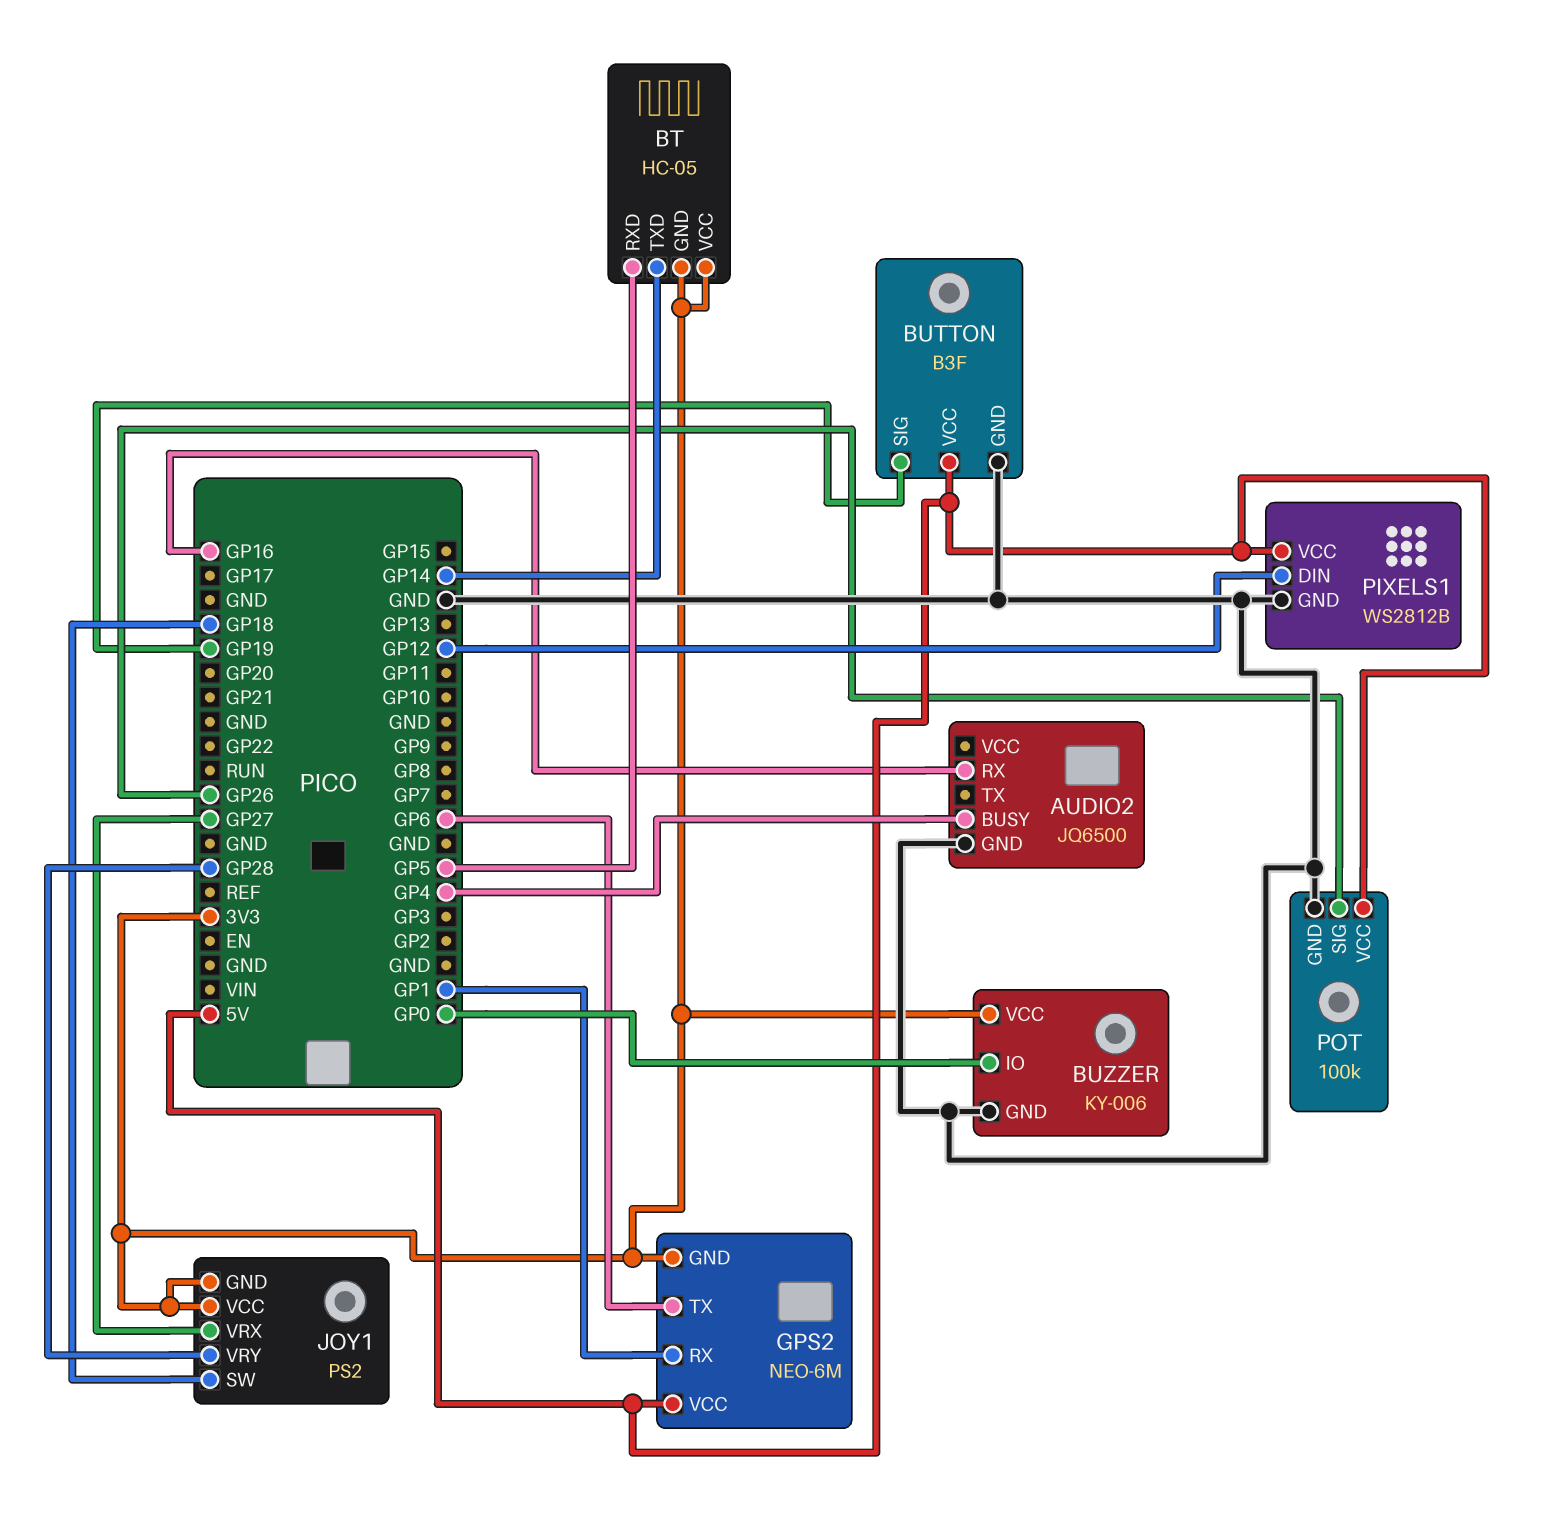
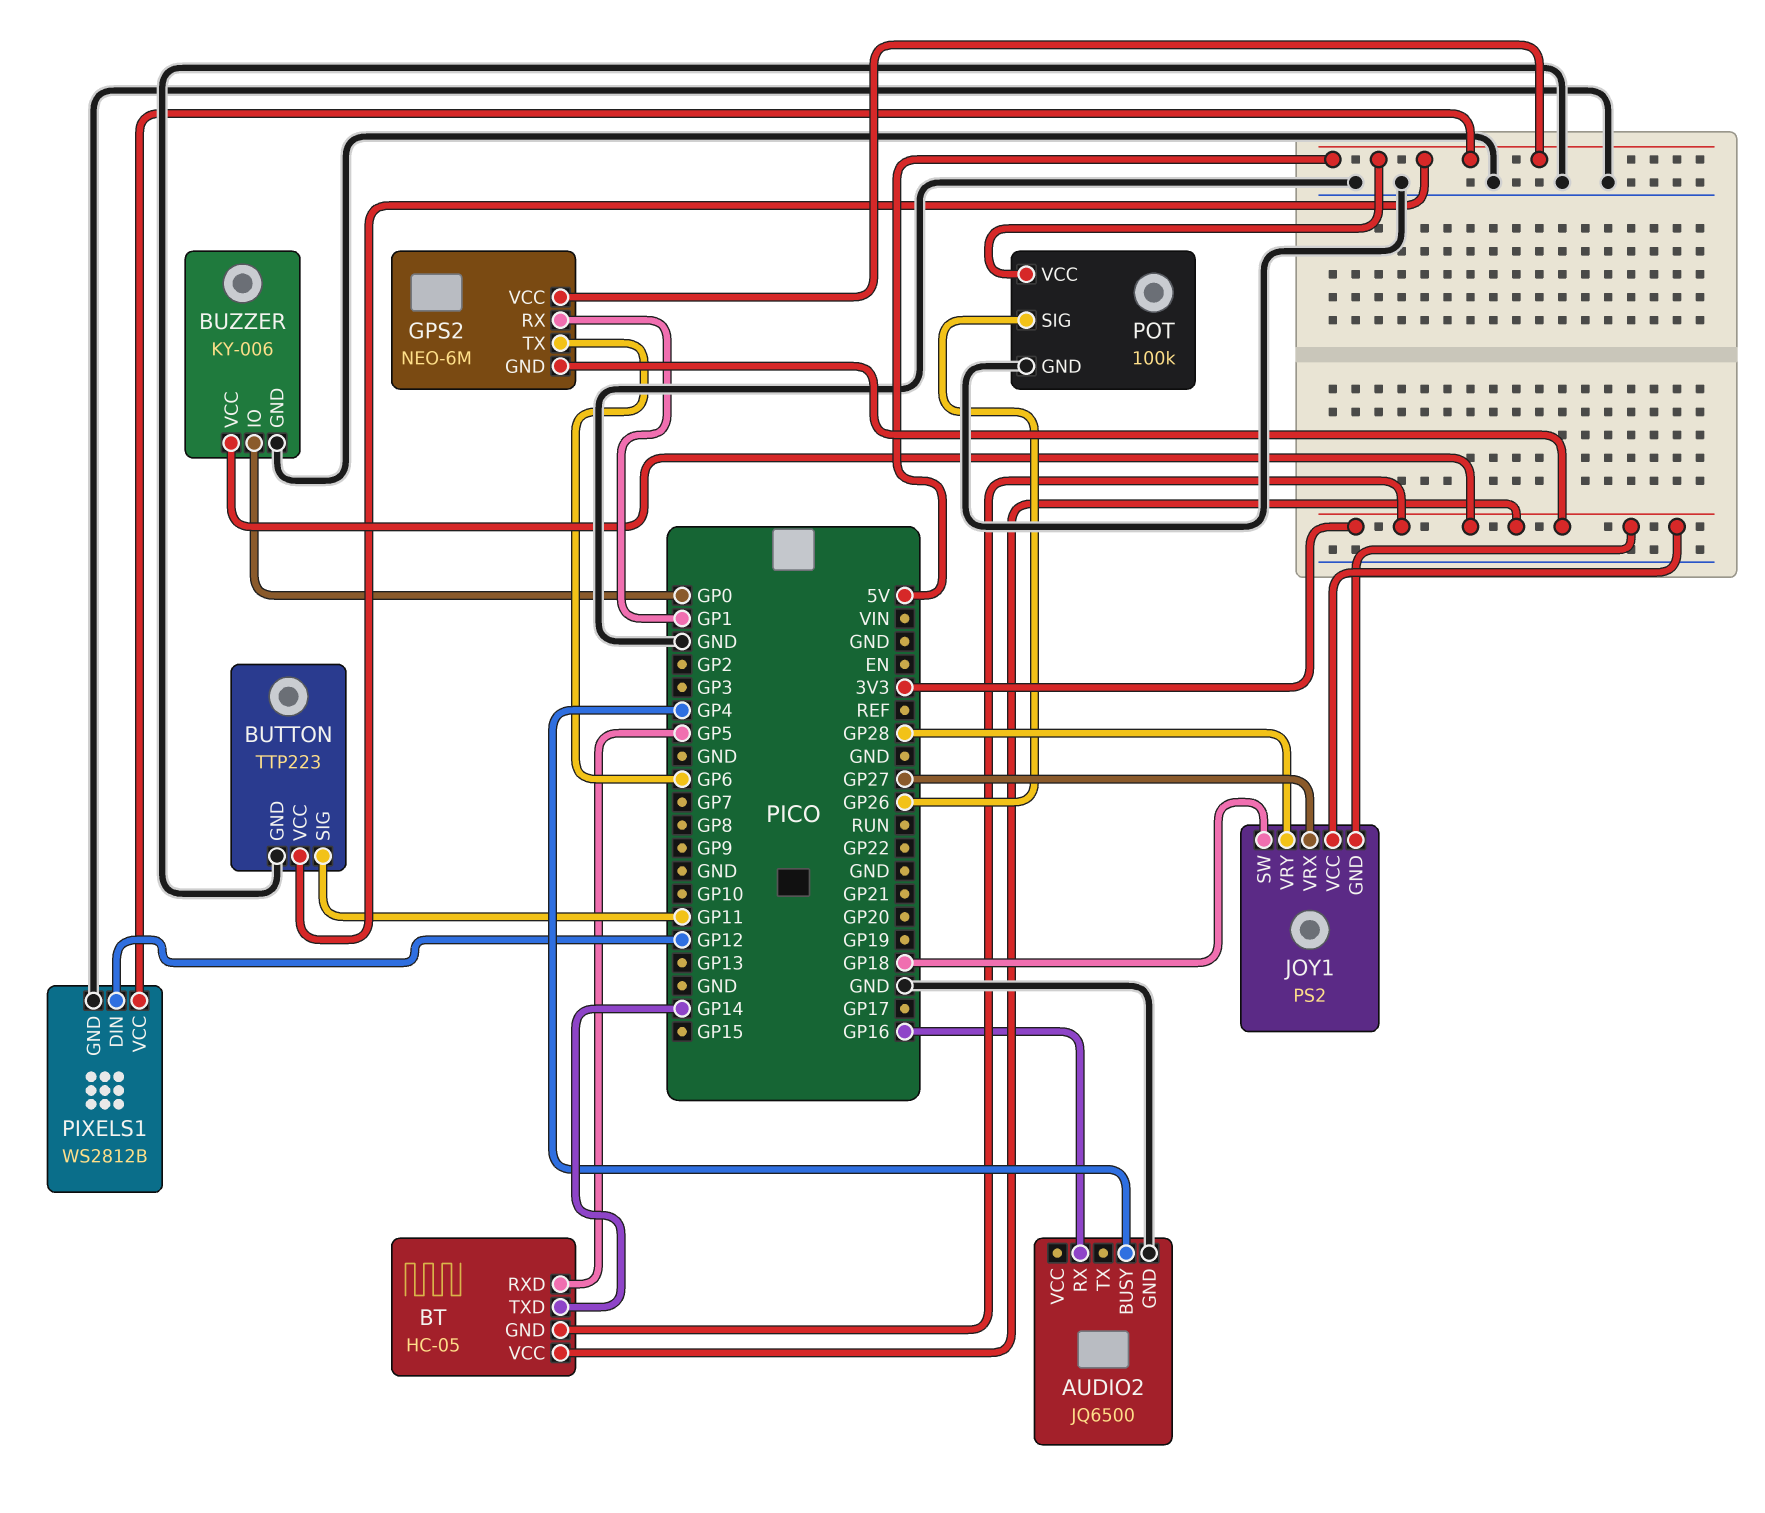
BUTTON: B3F -> TTP223
BUTTON pin SIG: GP19 -> GP11

